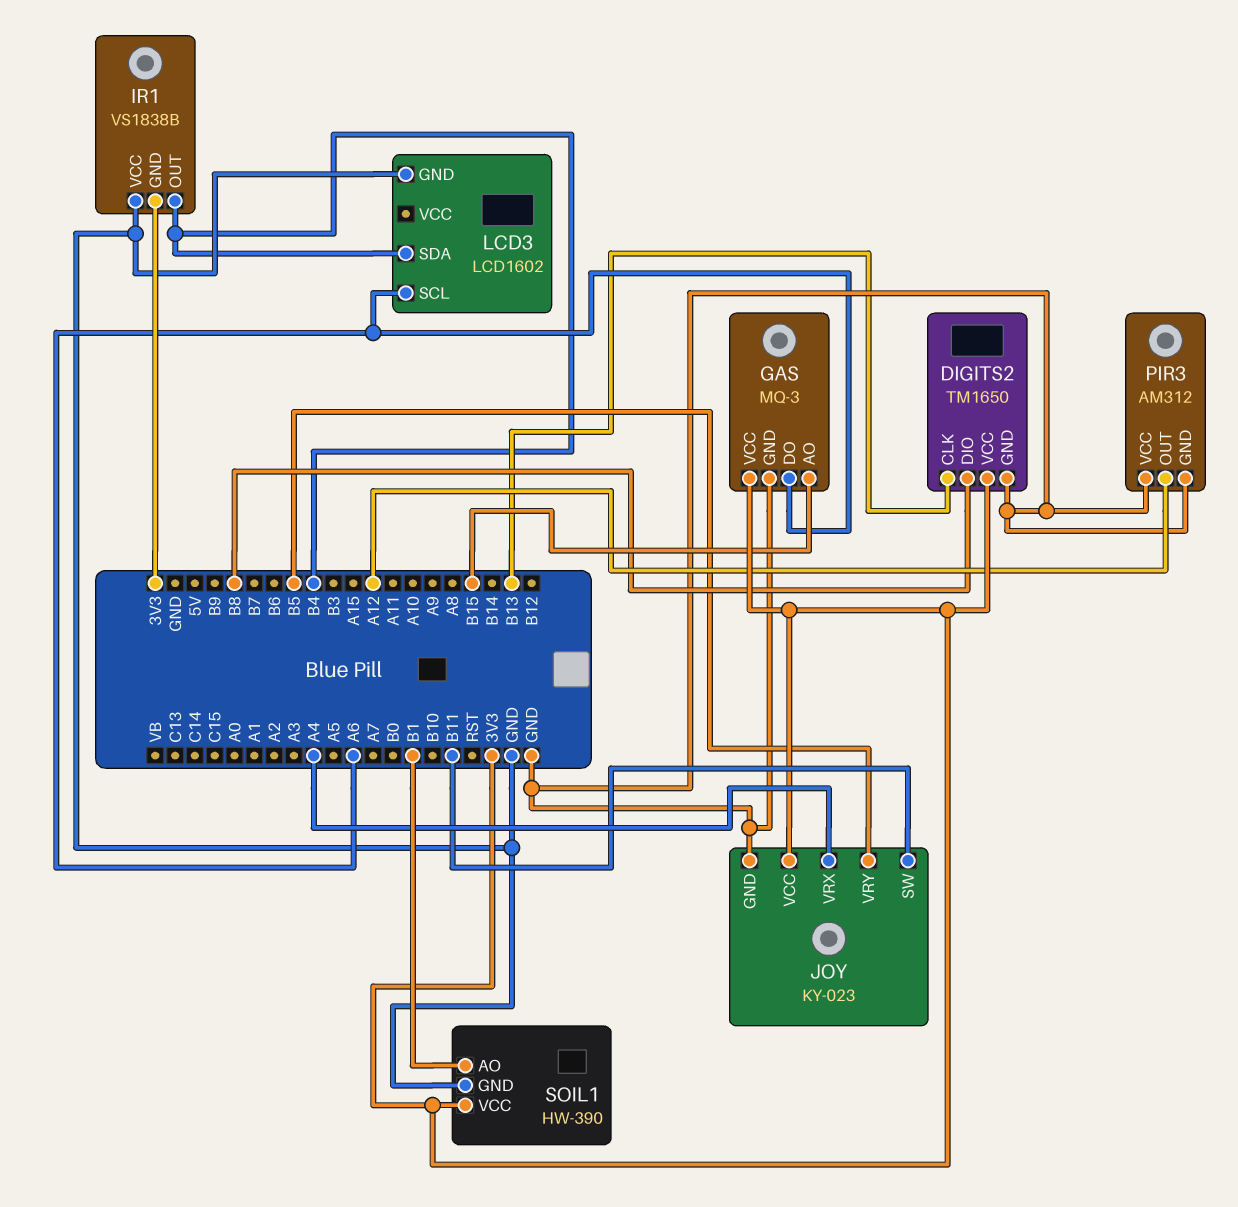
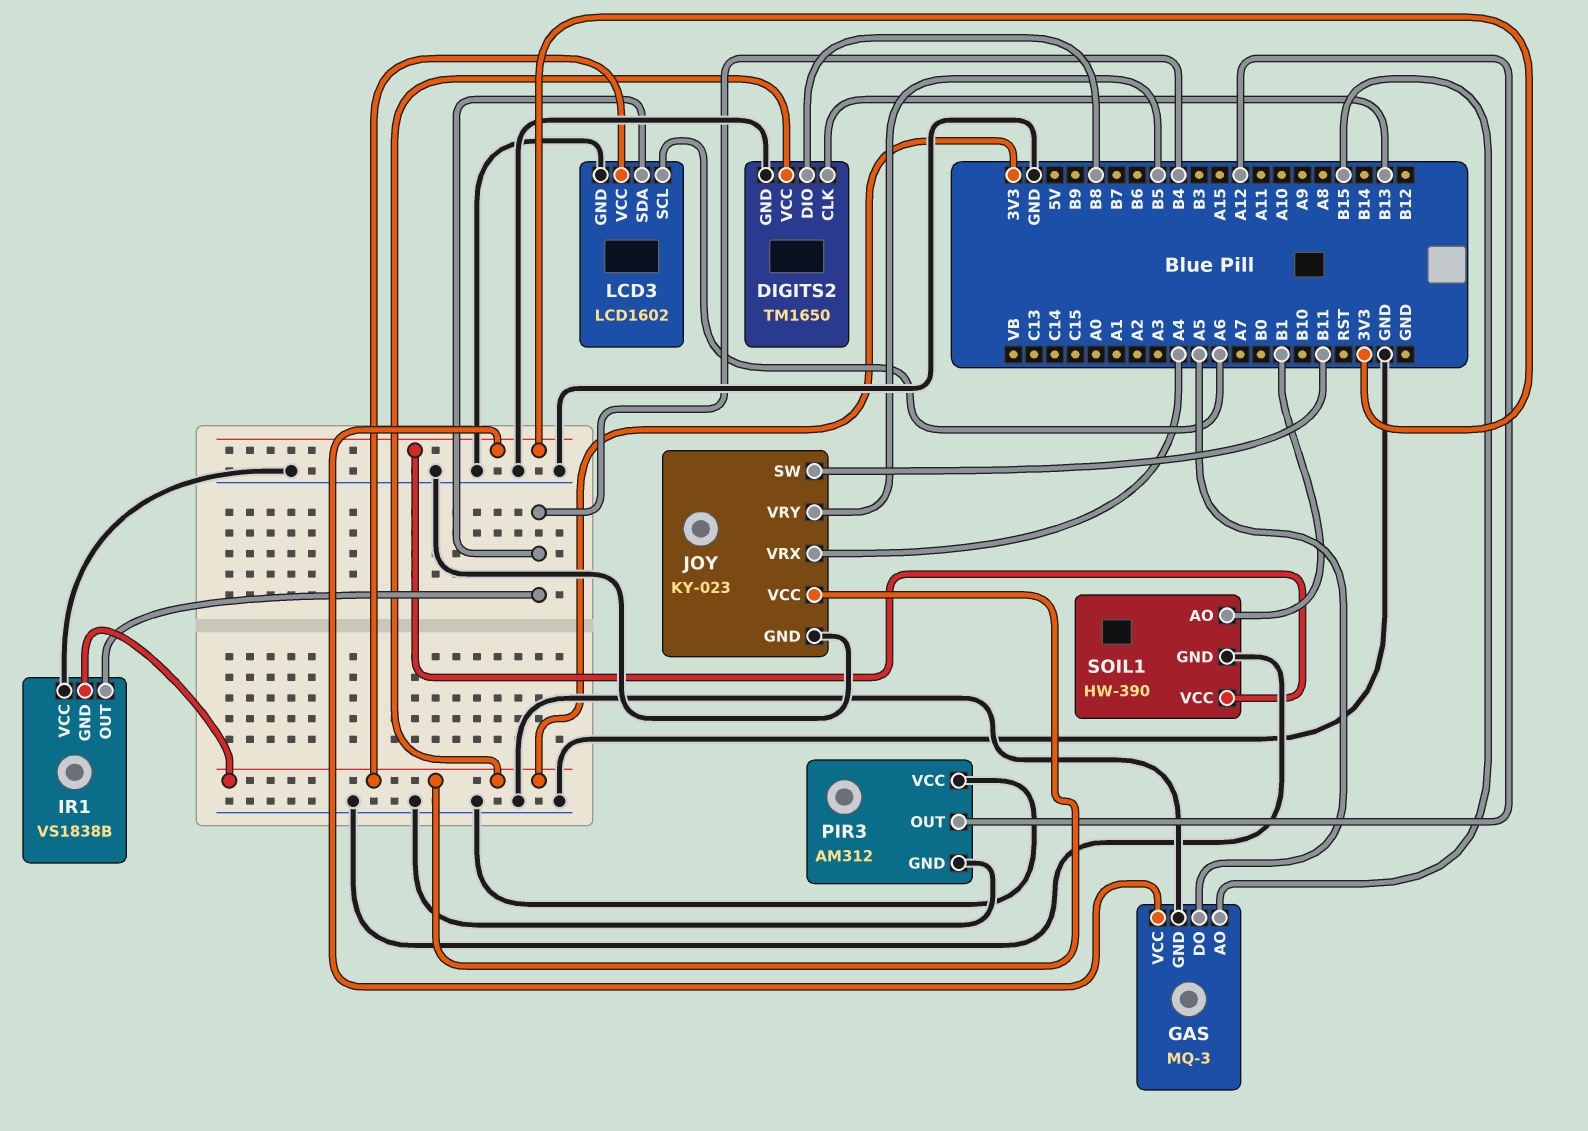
GAS pin DO: A6 -> A5
LCD3 pin VCC: none -> 3V3

